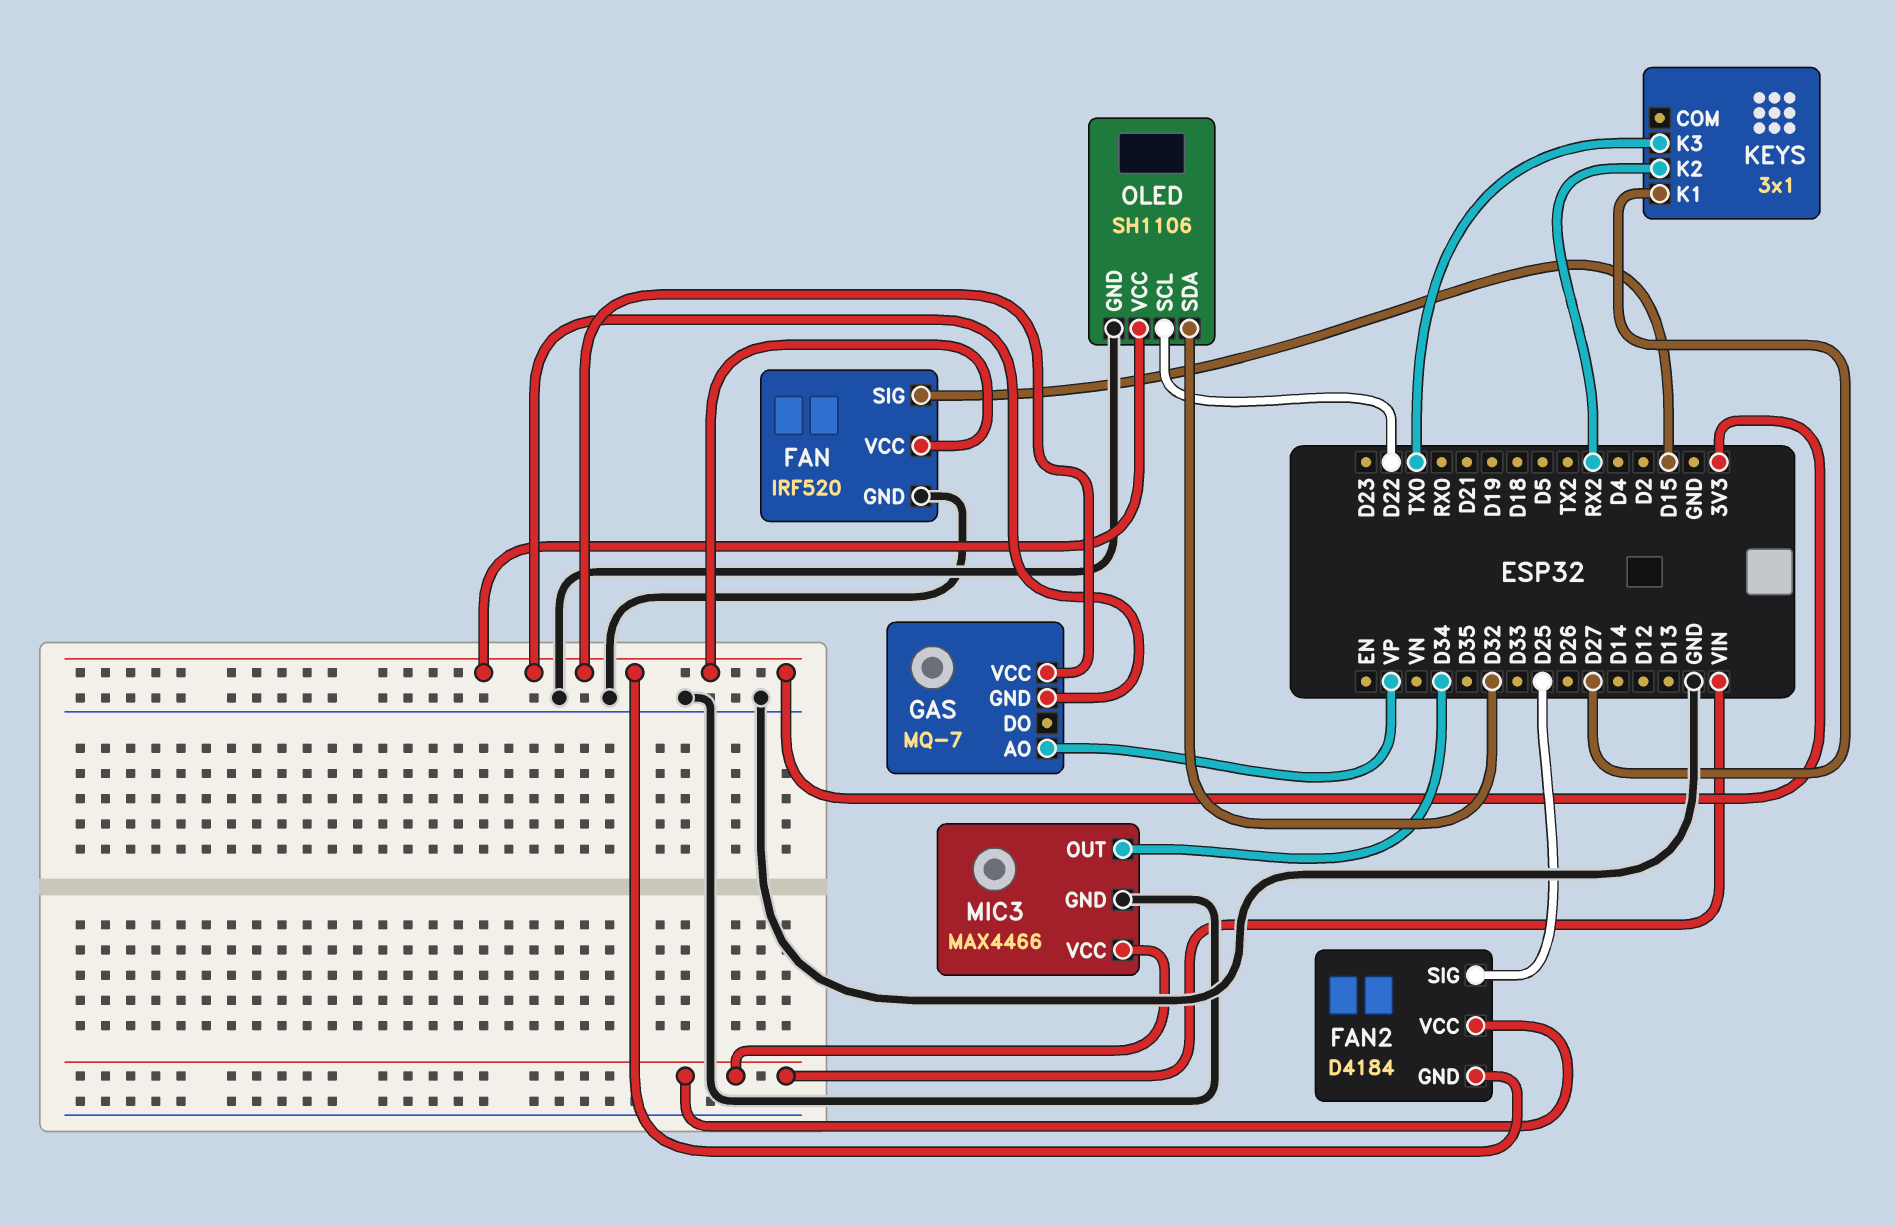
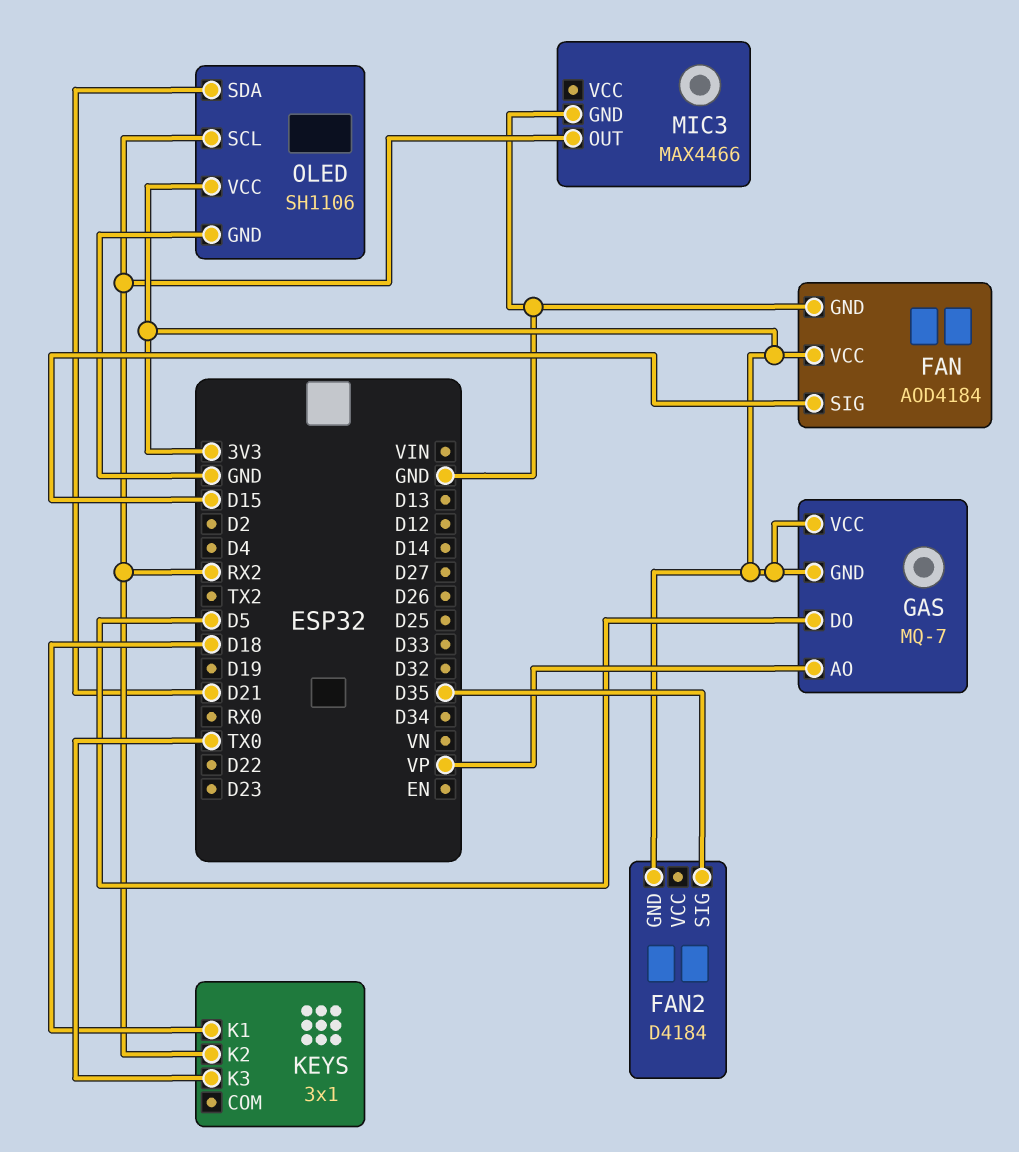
FAN: IRF520 -> AOD4184
FAN2 pin SIG: D25 -> D35
FAN2 pin VCC: VIN -> none
GAS pin DO: none -> D5
KEYS pin K1: D27 -> D18
MIC3 pin OUT: D34 -> RX2
MIC3 pin VCC: VIN -> none
OLED pin SCL: D22 -> RX2
OLED pin SDA: D32 -> D21

